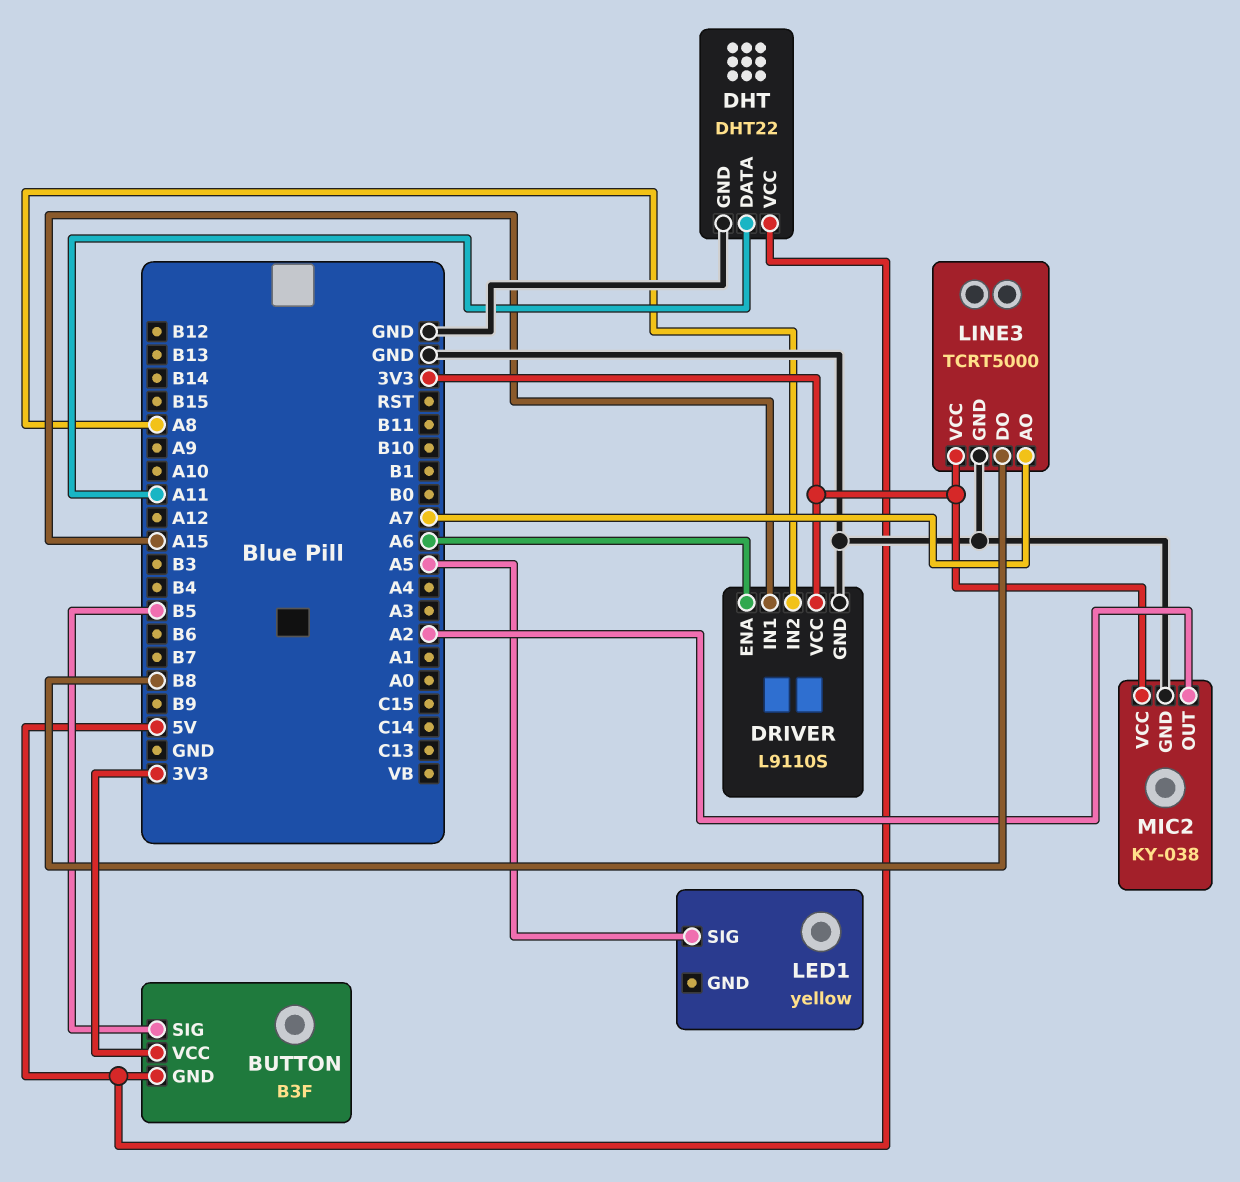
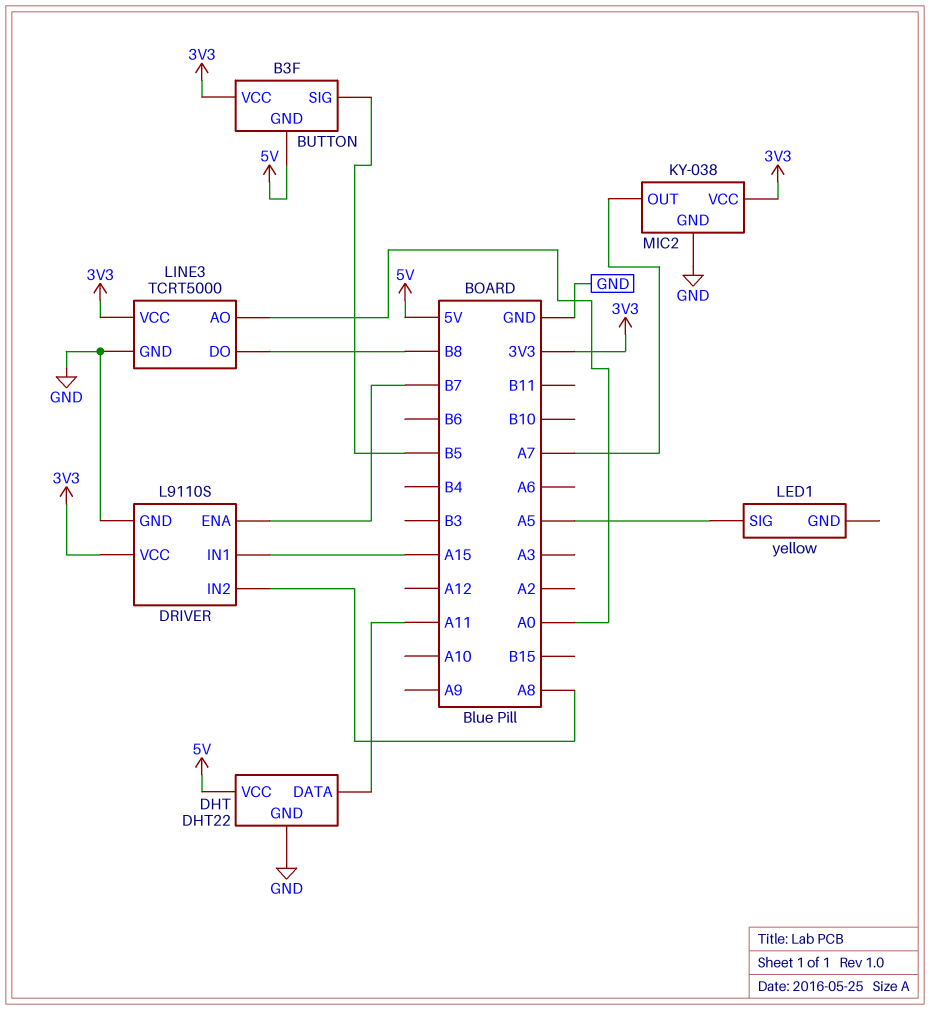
DRIVER pin ENA: A6 -> B7
LINE3 pin AO: A7 -> A0
MIC2 pin OUT: A2 -> A7

